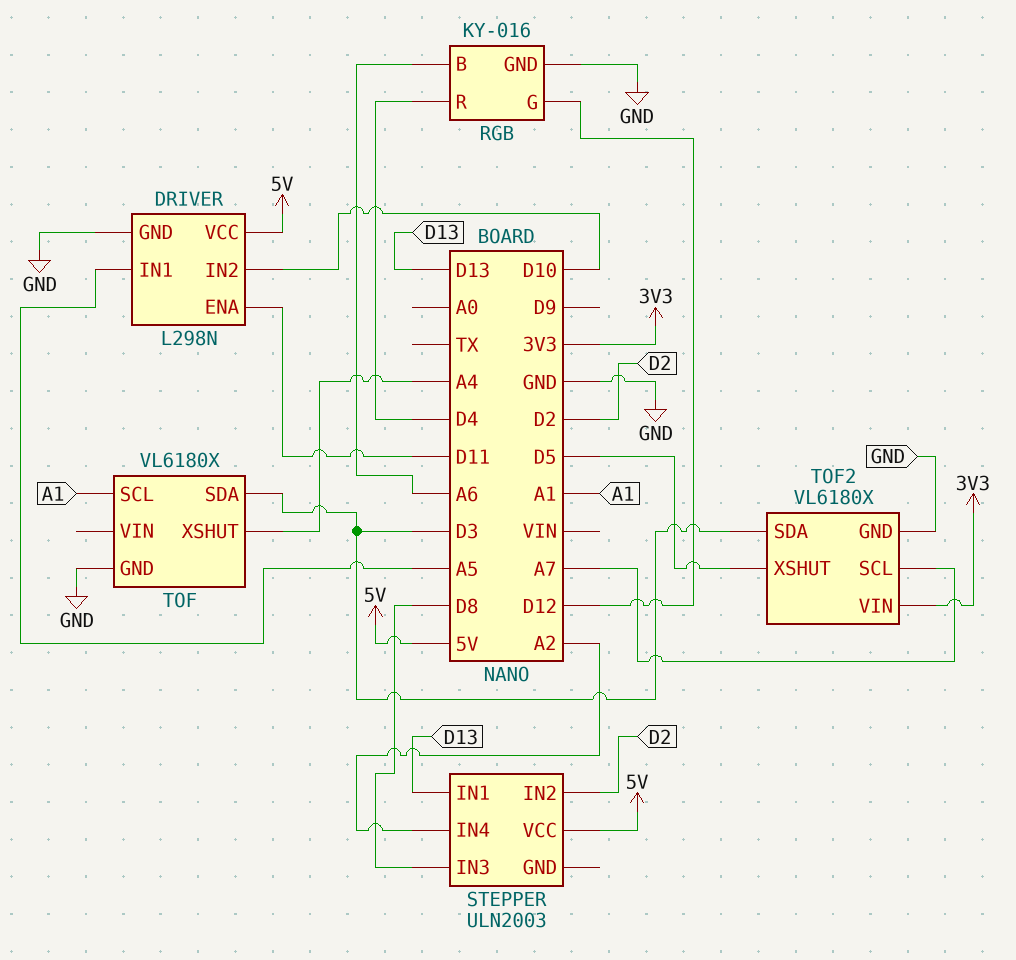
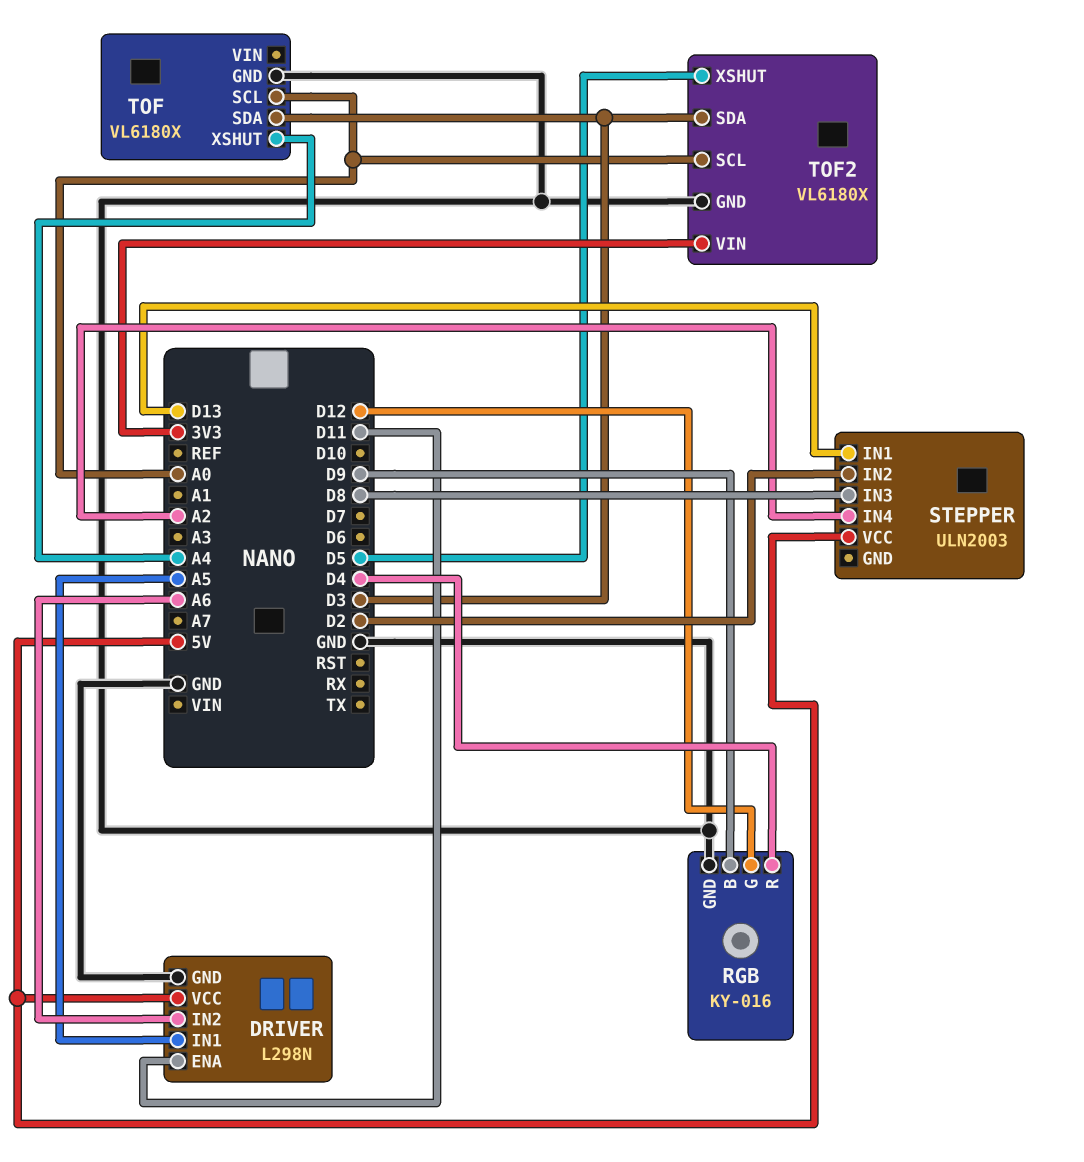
DRIVER pin IN2: D10 -> A6
RGB pin B: A6 -> D9
TOF pin SCL: A1 -> A0
TOF2 pin SCL: A7 -> A0

